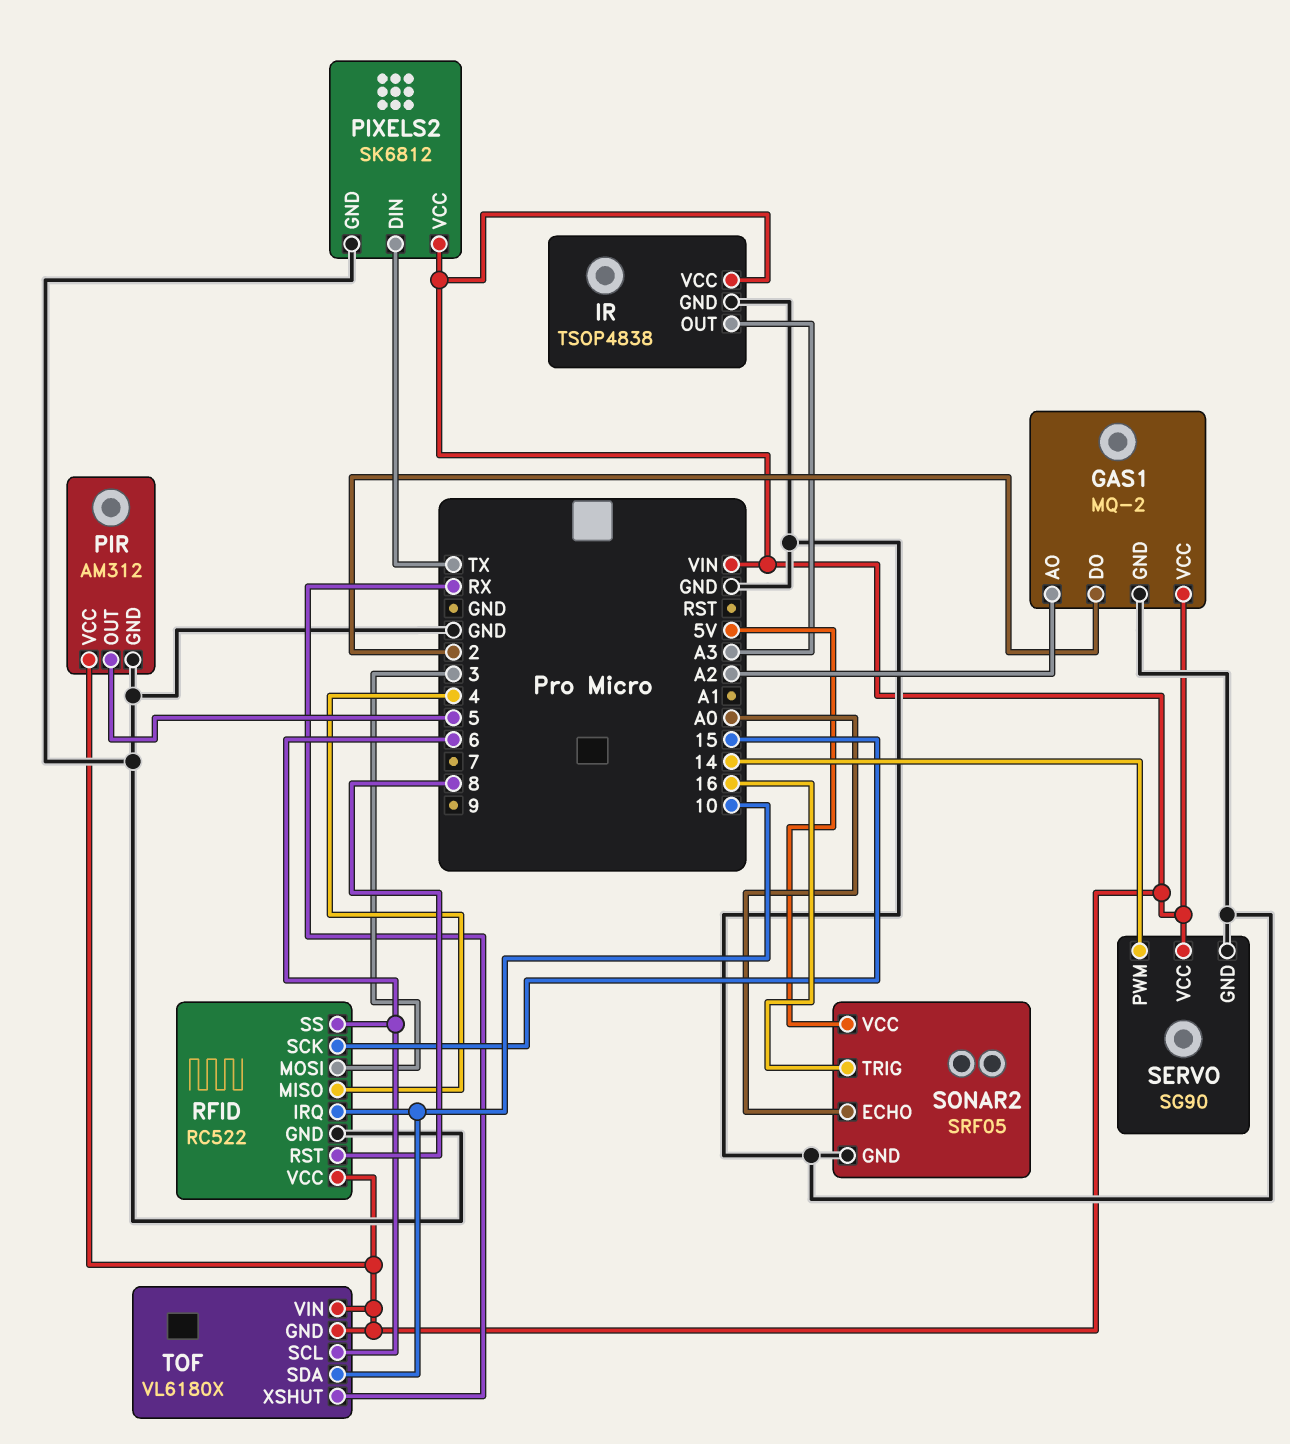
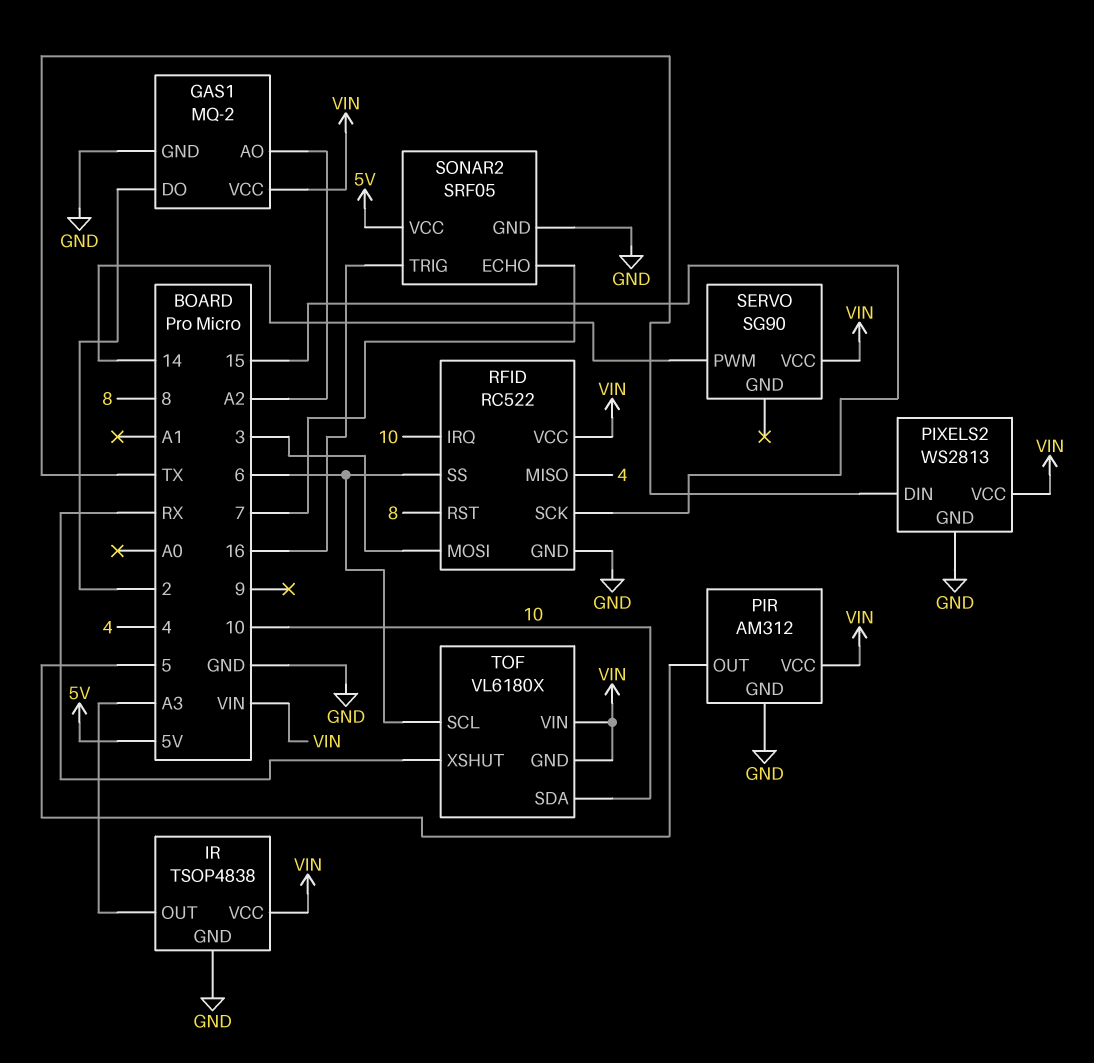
PIXELS2: SK6812 -> WS2813
SERVO pin GND: GND -> none
SONAR2 pin ECHO: A0 -> 7

